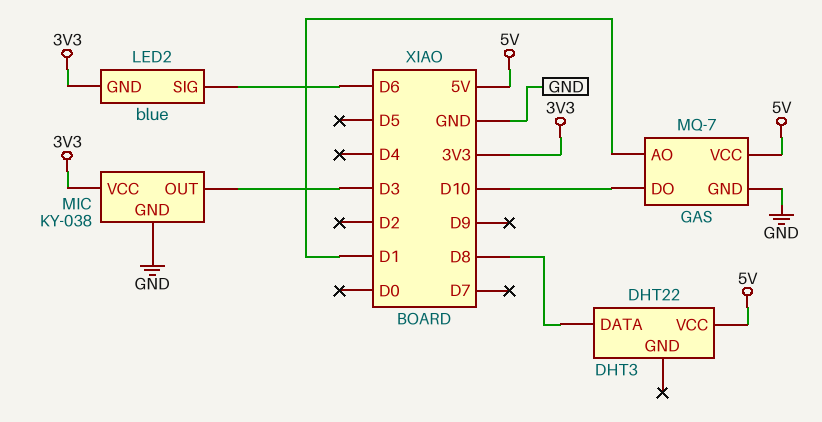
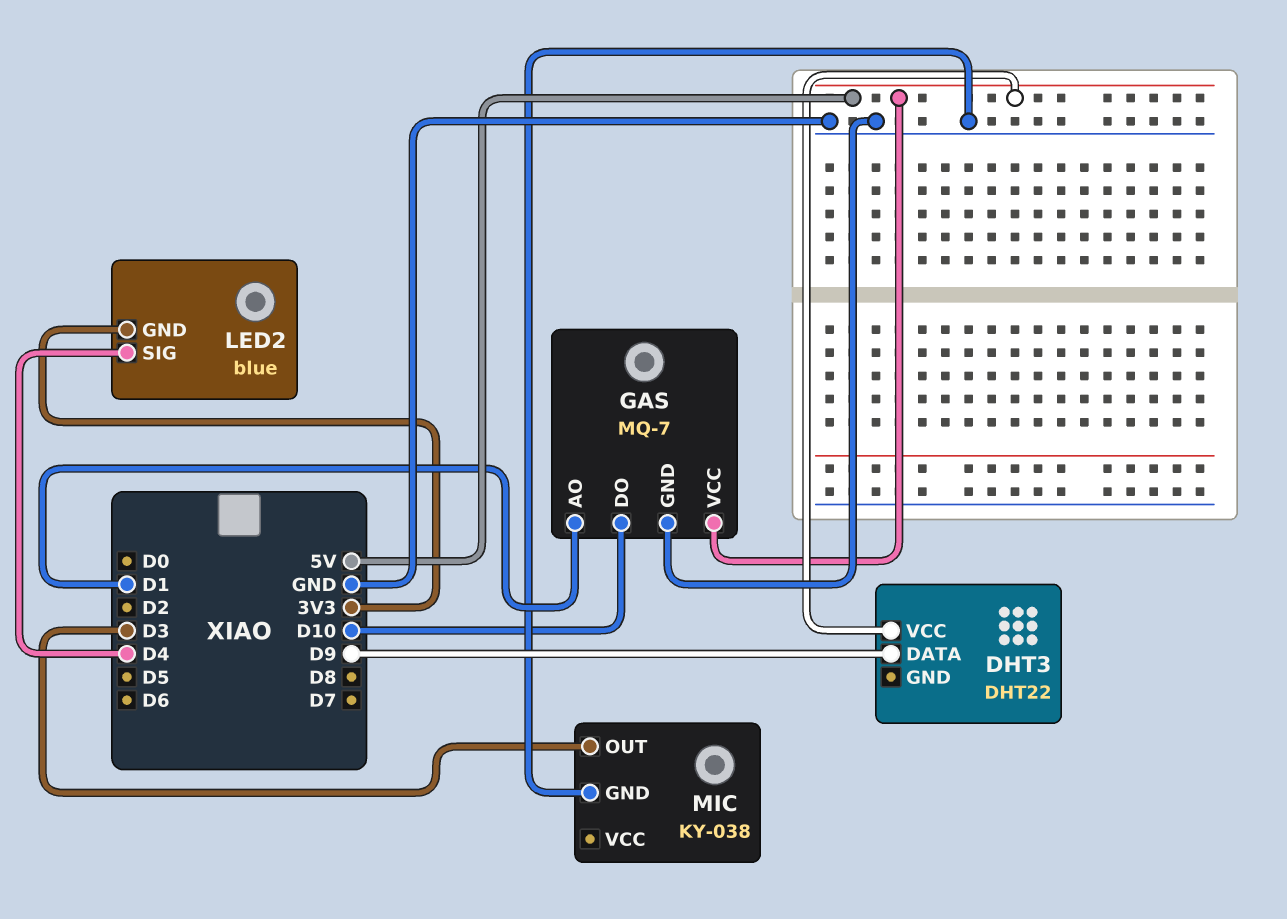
DHT3 pin DATA: D8 -> D9
LED2 pin SIG: D6 -> D4
MIC pin VCC: 3V3 -> none

